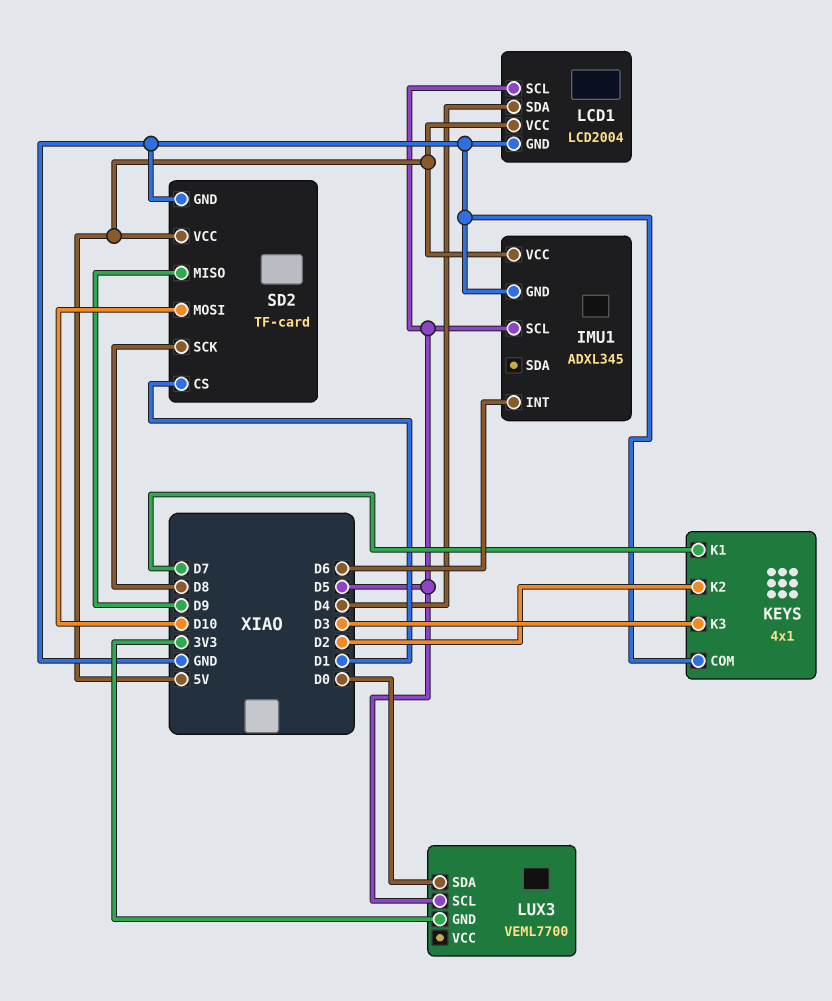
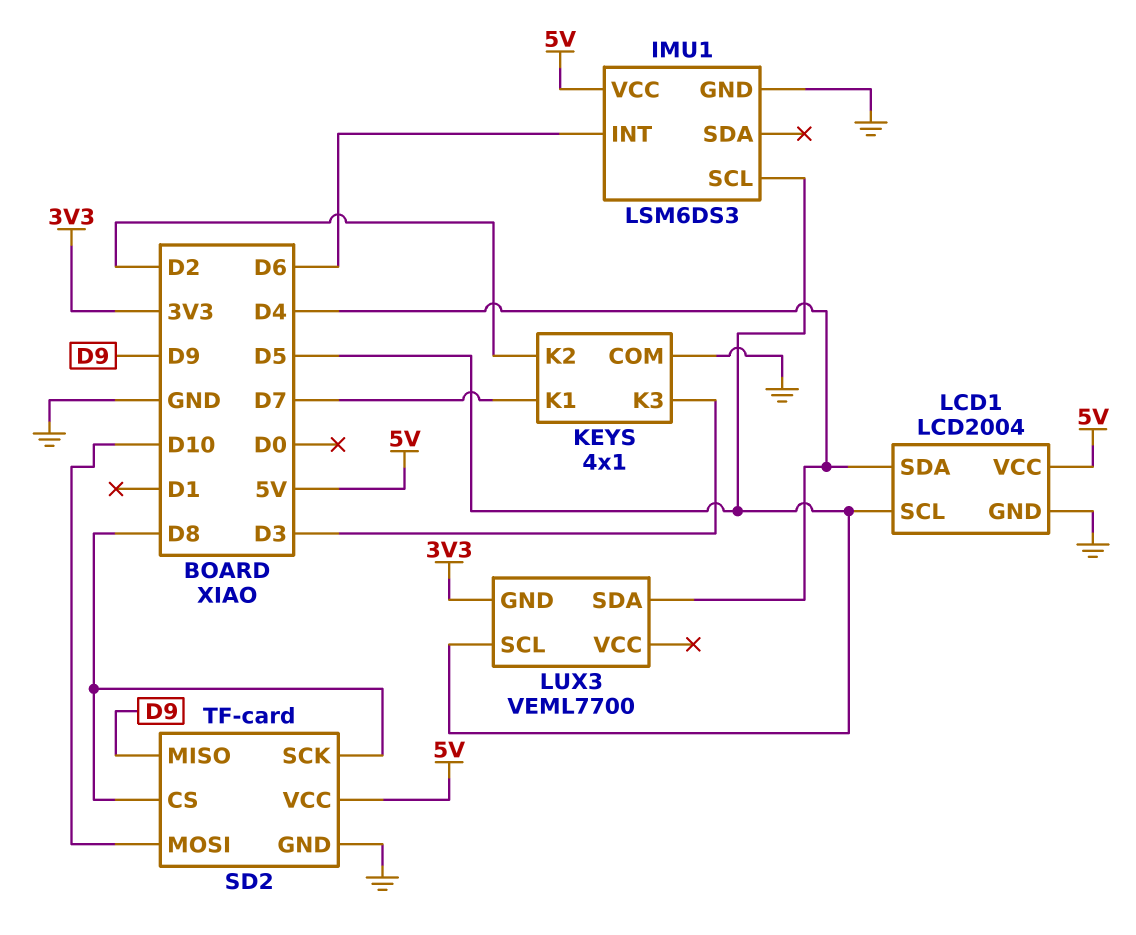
IMU1: ADXL345 -> LSM6DS3
LUX3 pin SDA: D0 -> D4
SD2 pin CS: D1 -> D8

